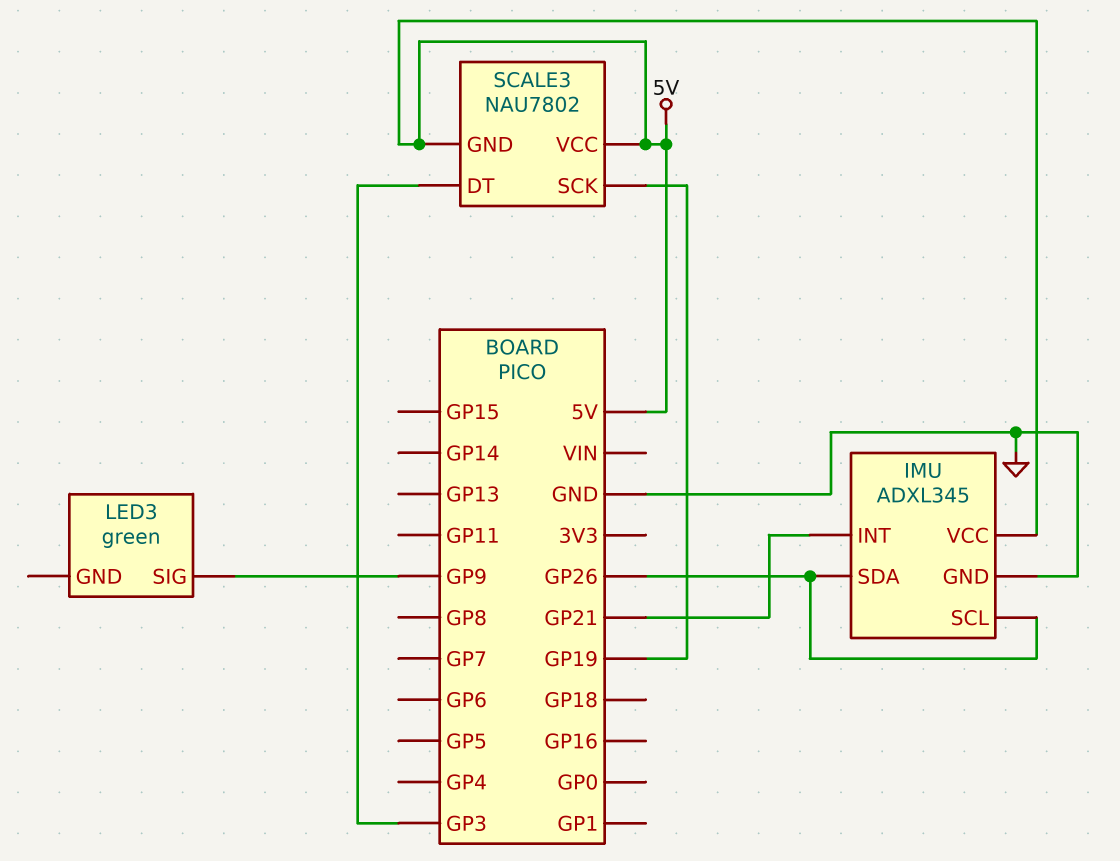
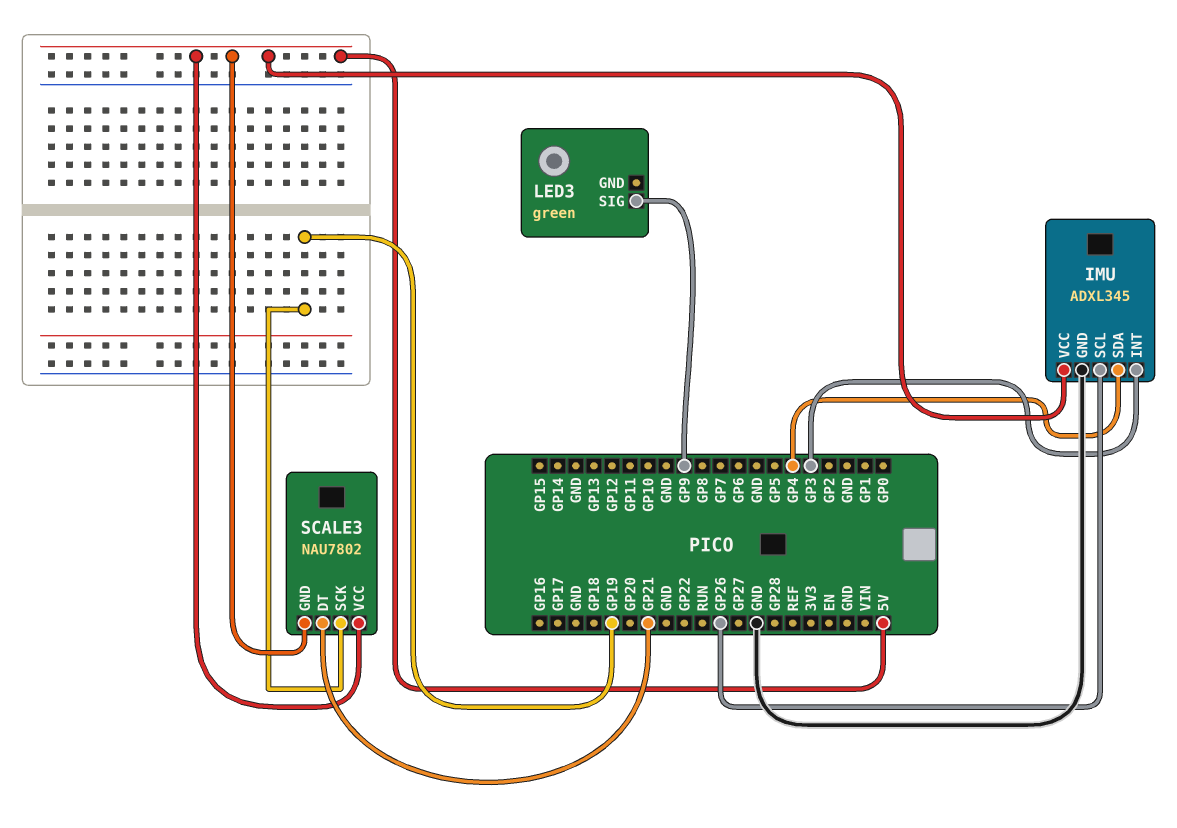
IMU pin INT: GP21 -> GP3
IMU pin SDA: GP26 -> GP4
SCALE3 pin DT: GP3 -> GP21

